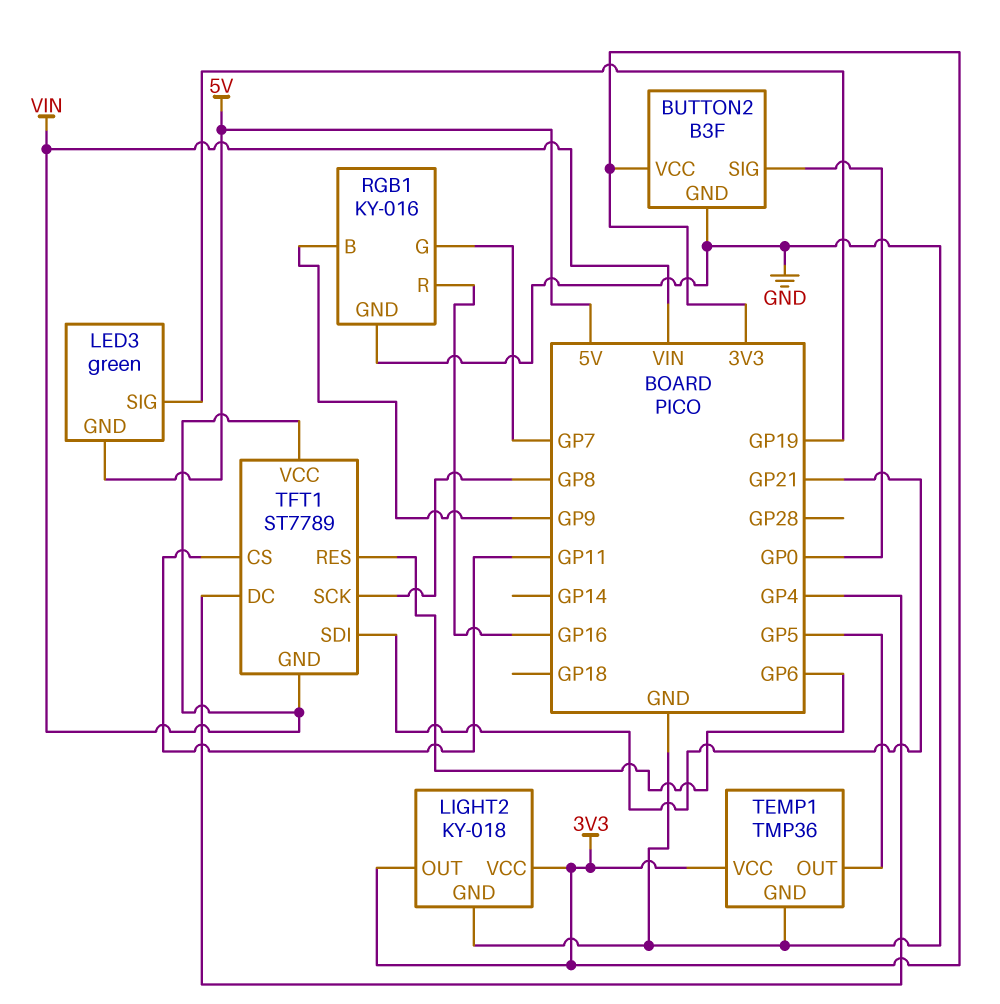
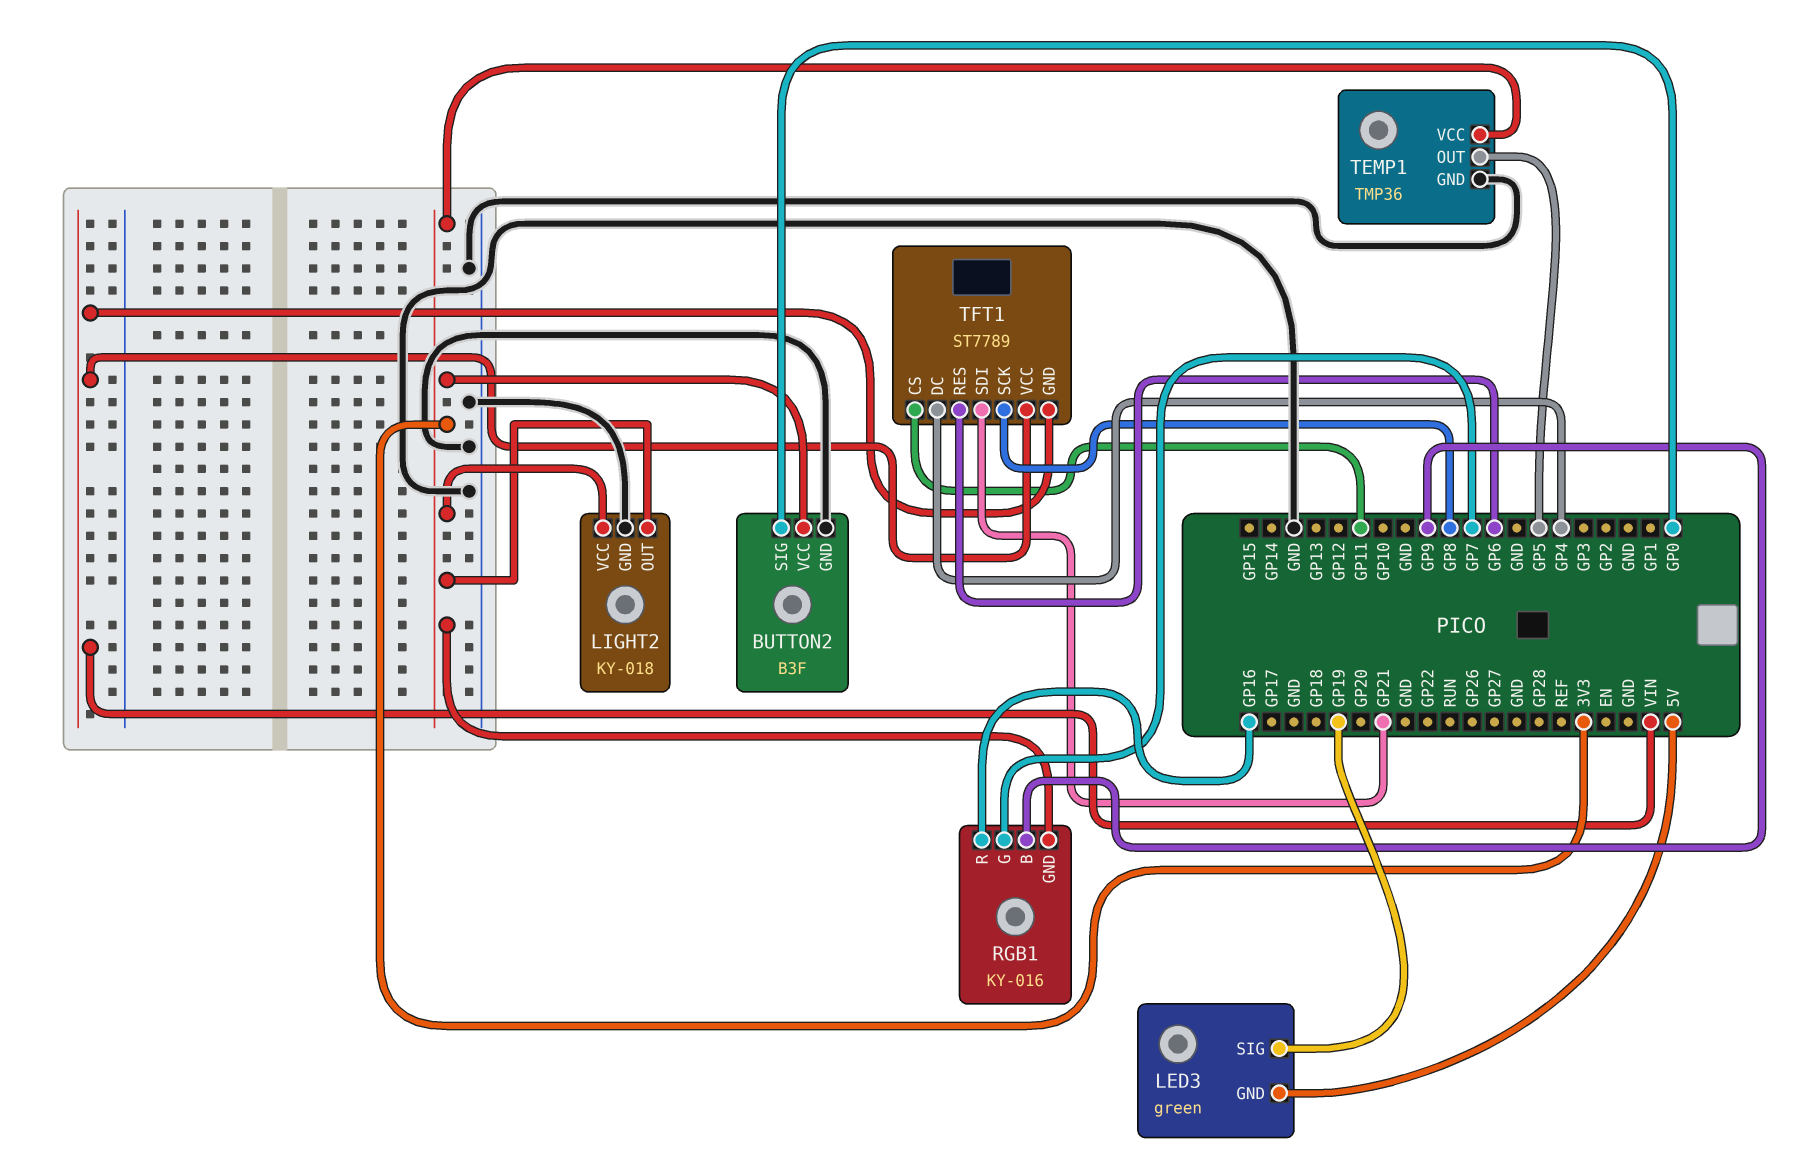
RGB1 pin GND: GND -> 3V3

